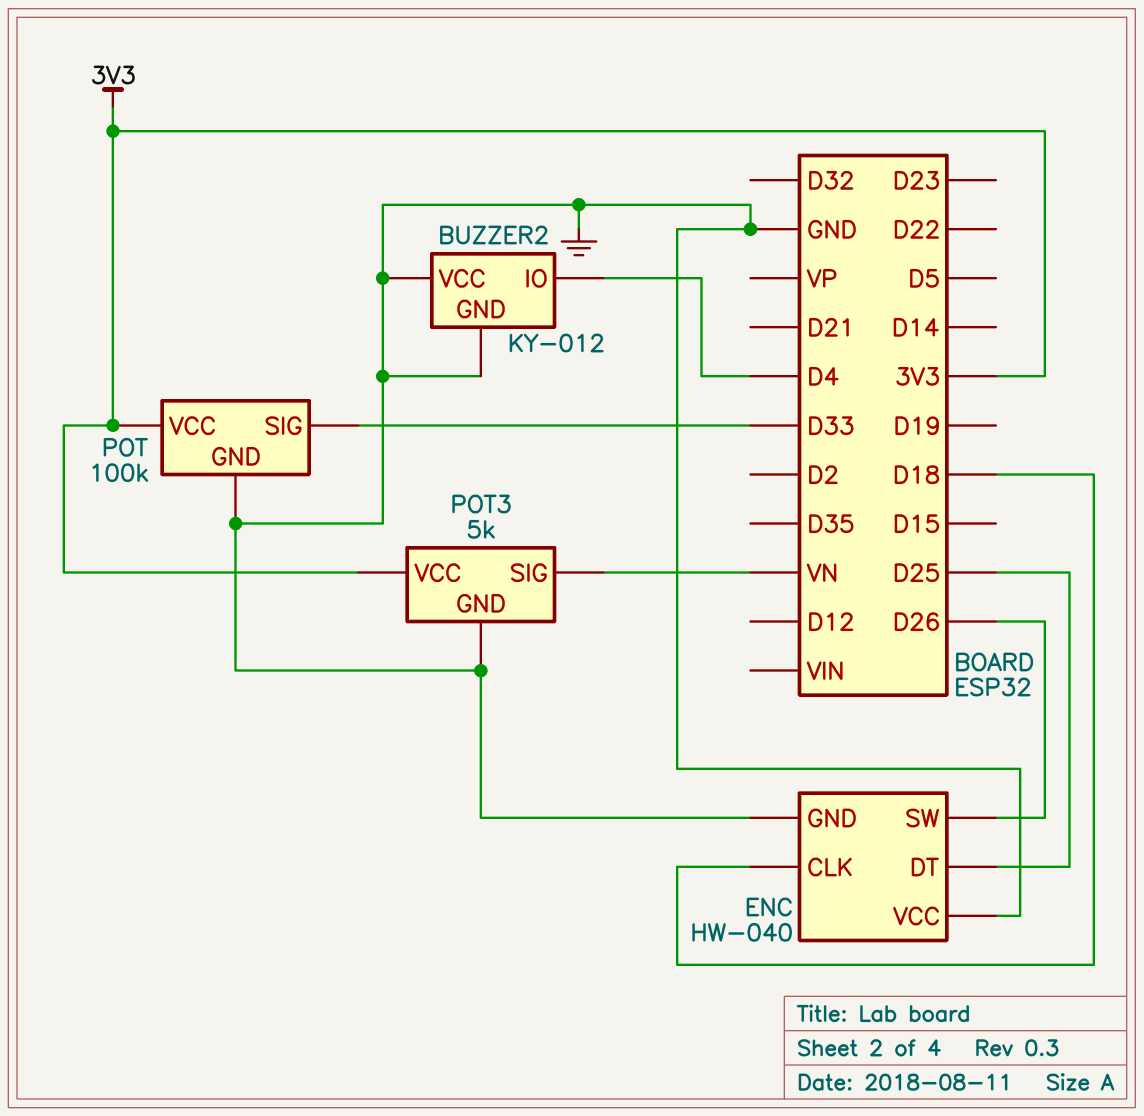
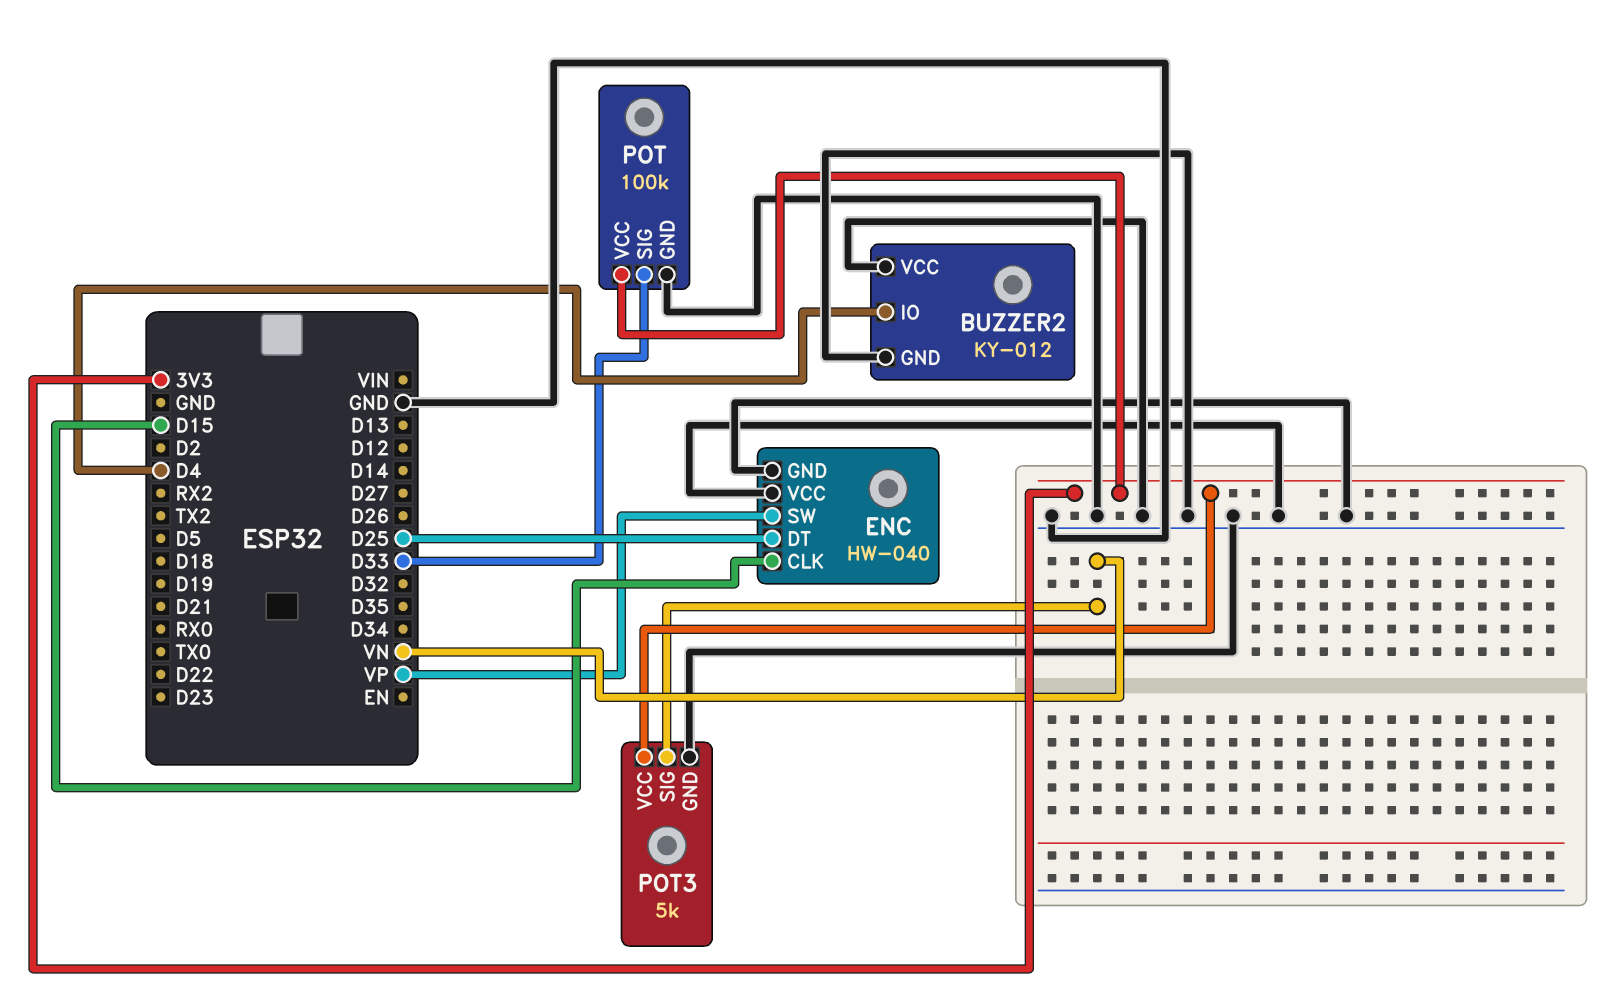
ENC pin CLK: D18 -> D15
ENC pin SW: D26 -> VP

